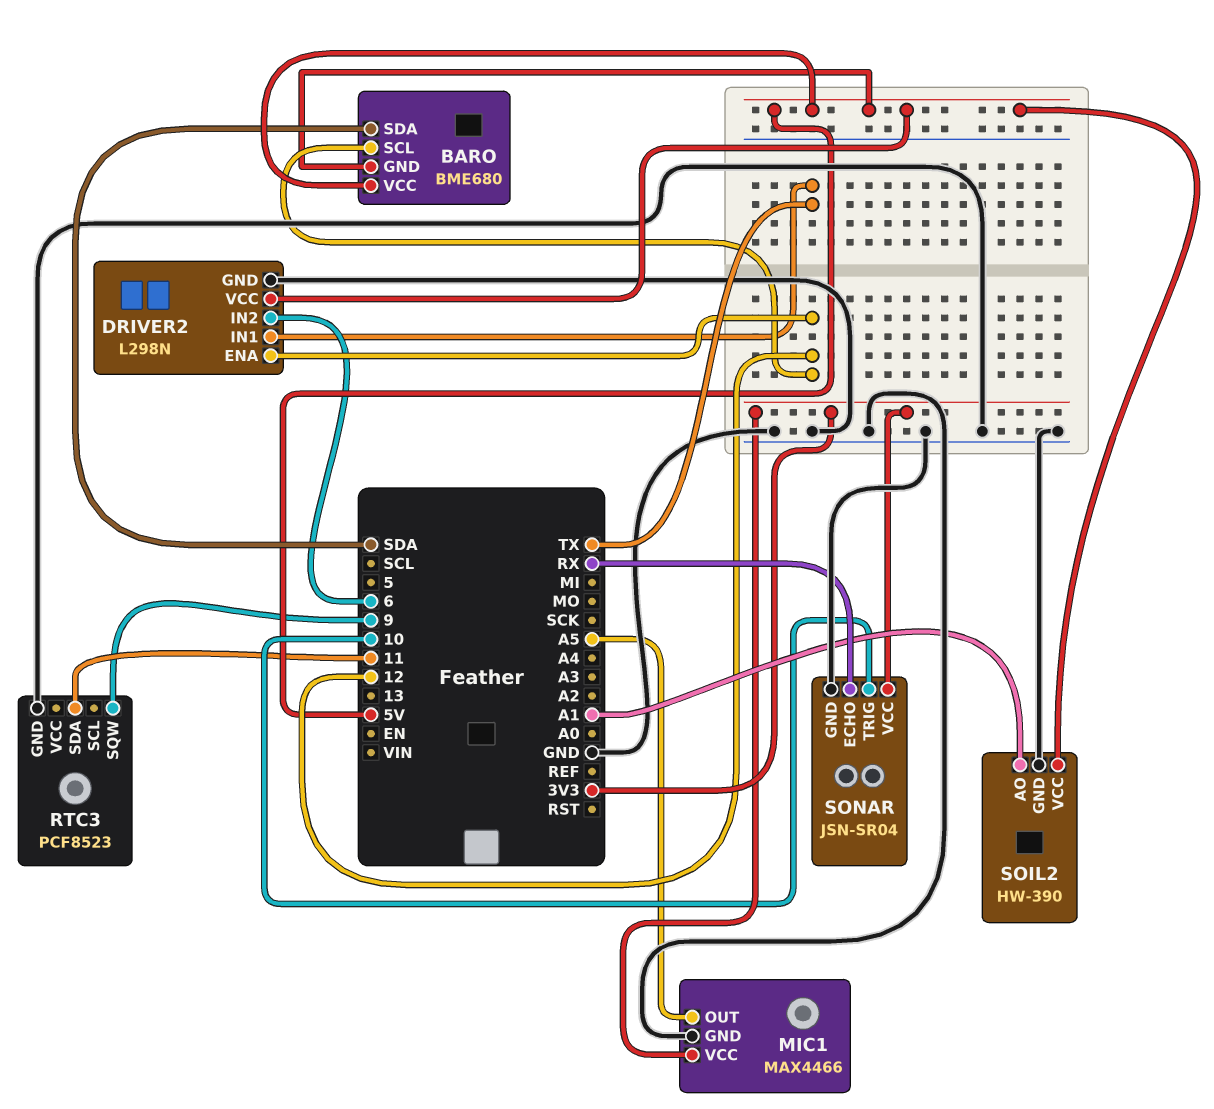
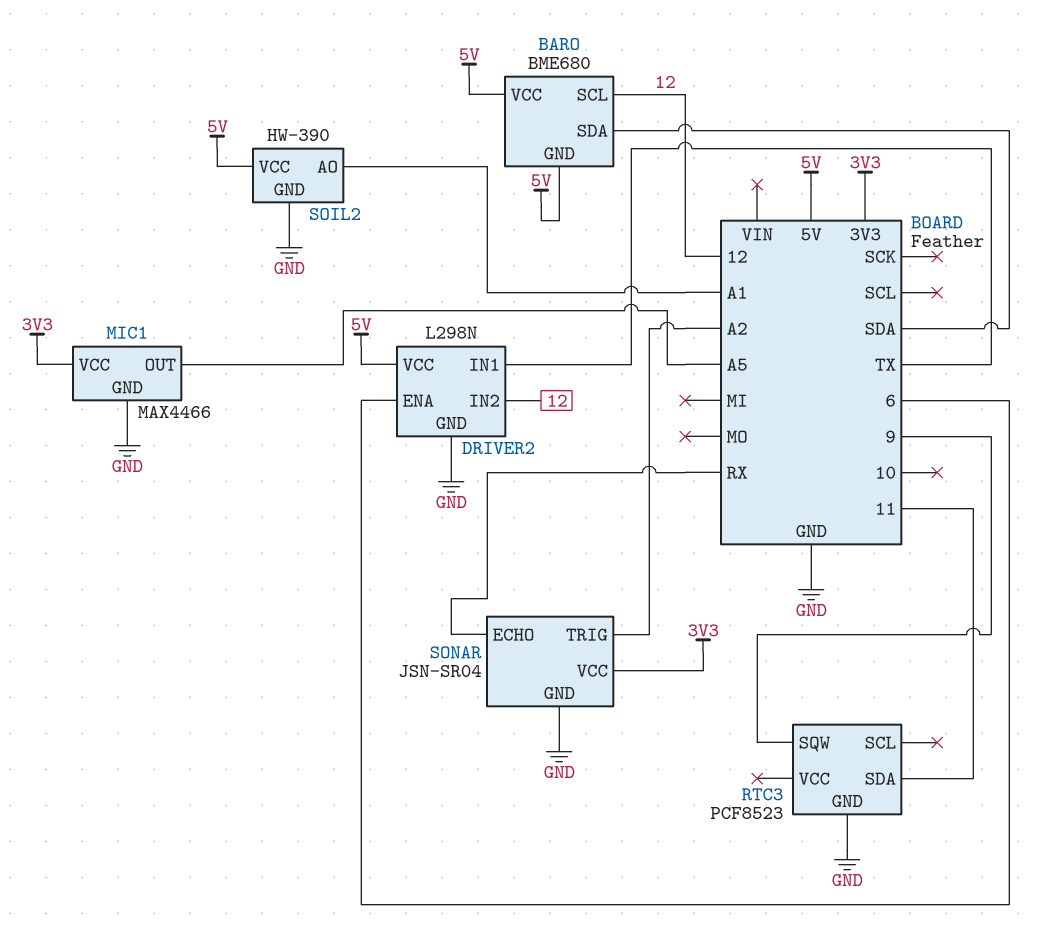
DRIVER2 pin ENA: 12 -> 6
DRIVER2 pin IN2: 6 -> 12
SONAR pin TRIG: 10 -> A2

